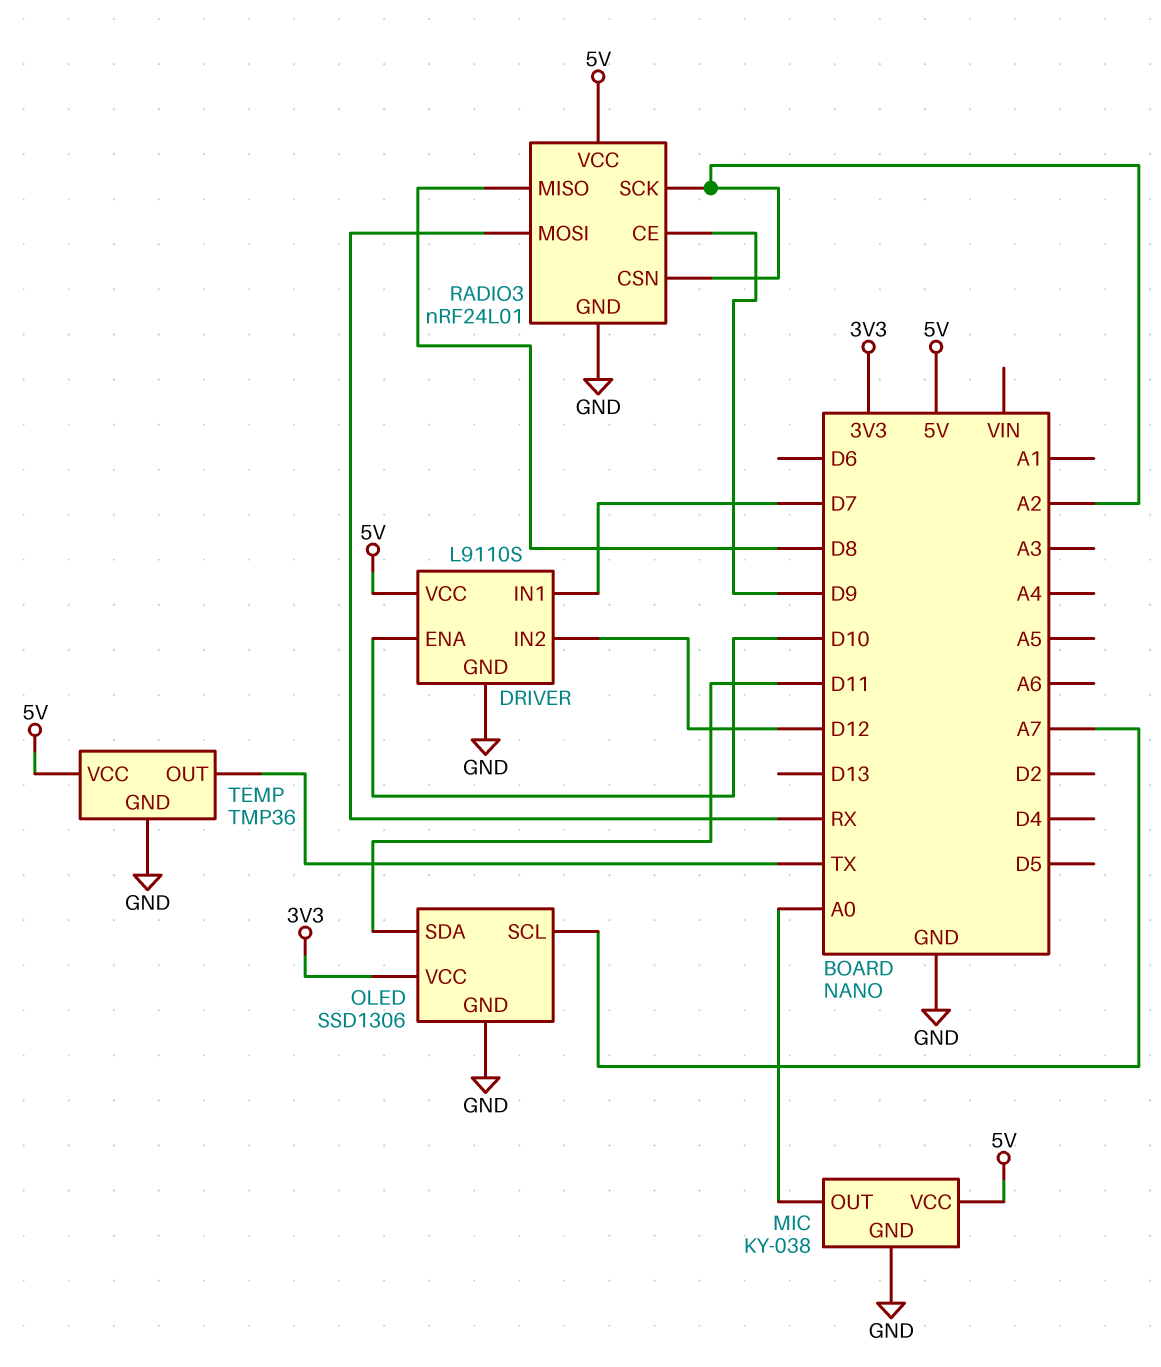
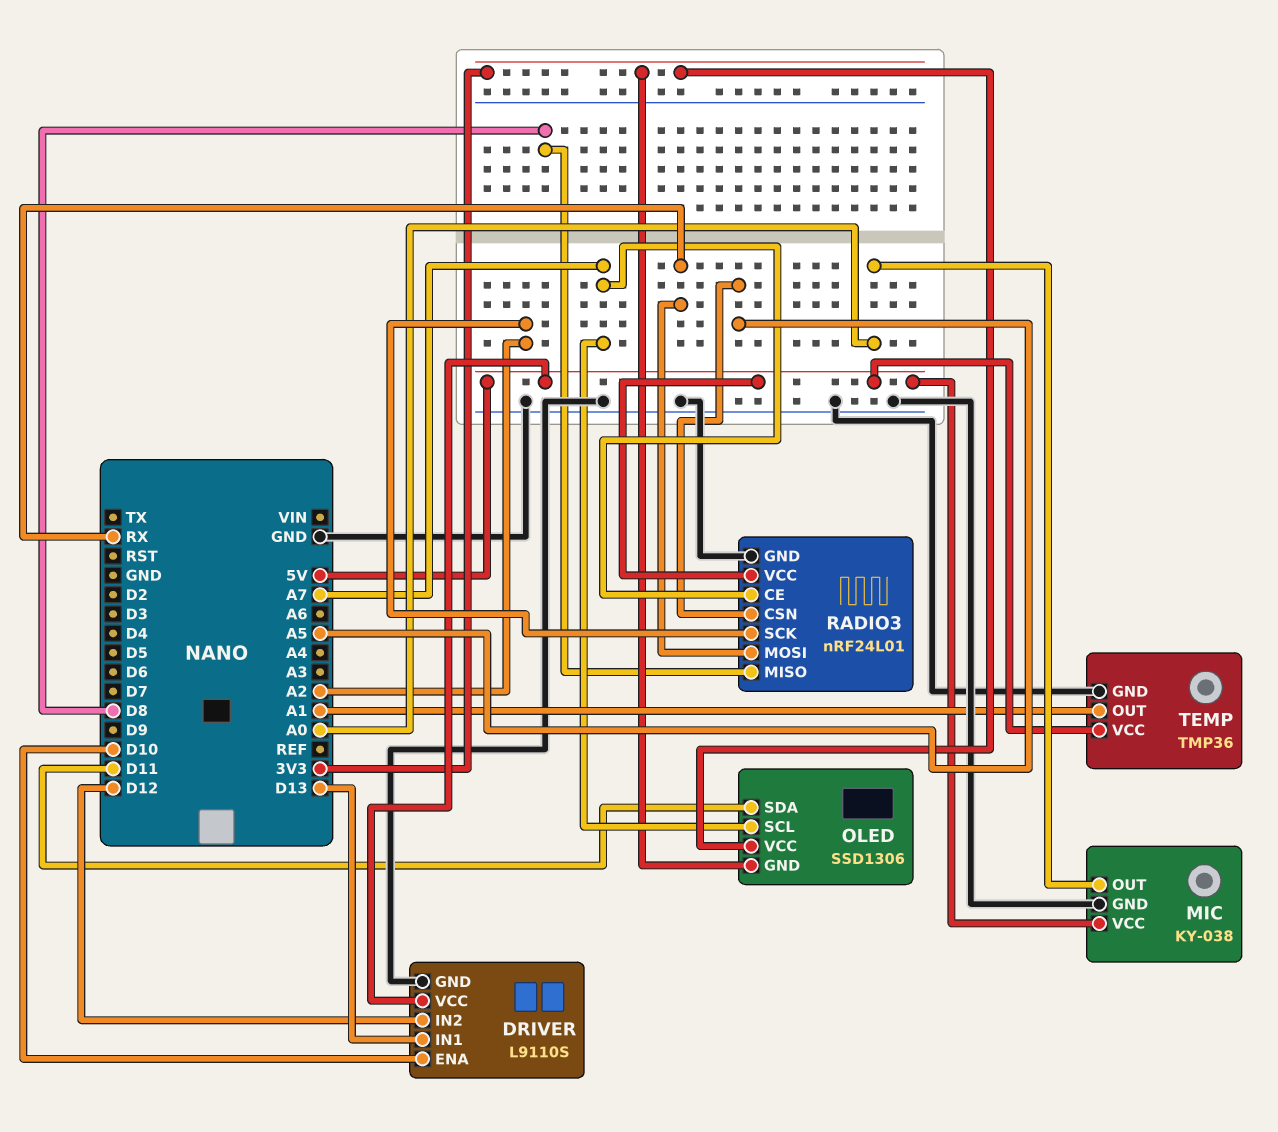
DRIVER pin IN1: D7 -> D13
OLED pin GND: GND -> 3V3
RADIO3 pin CE: D9 -> A7
RADIO3 pin CSN: A2 -> A5
TEMP pin OUT: TX -> A1

